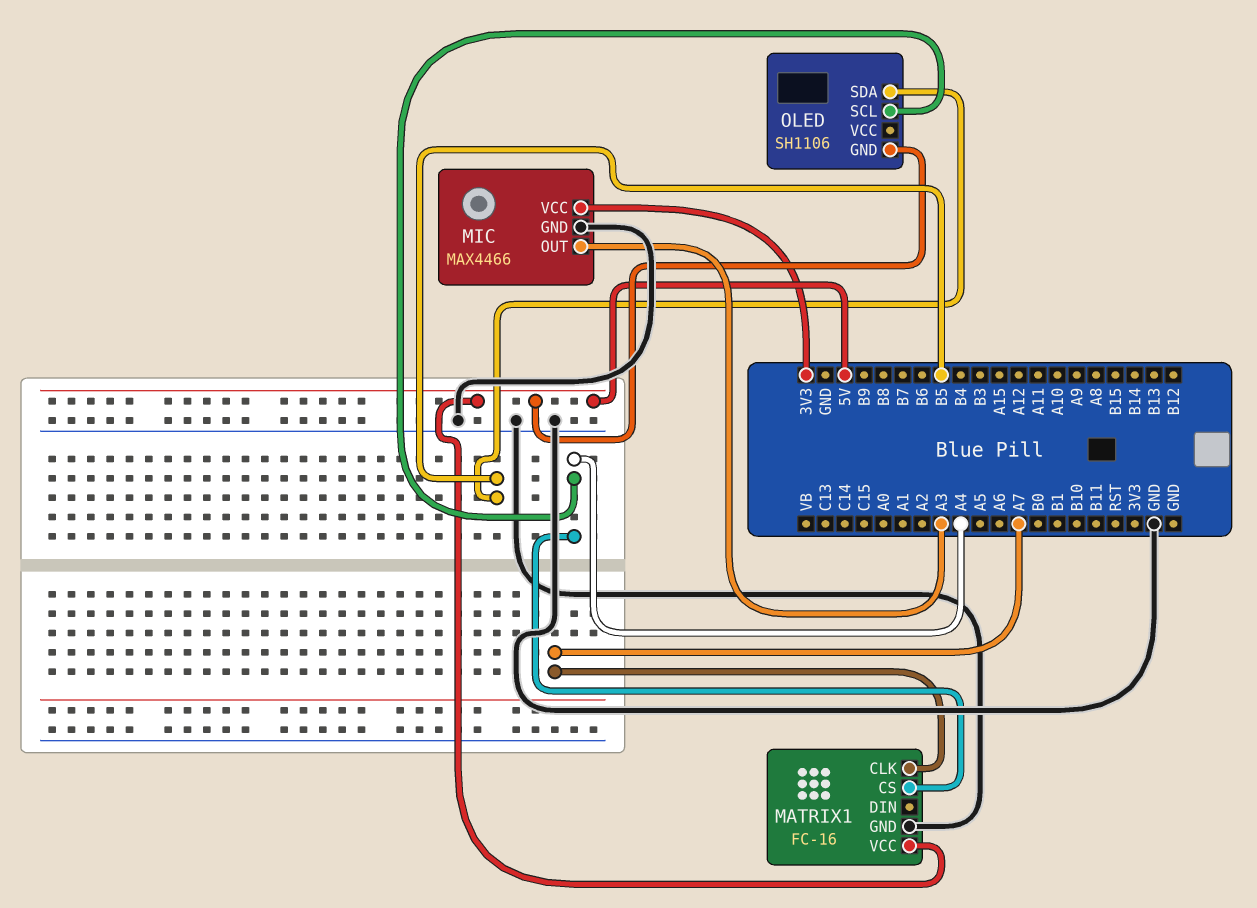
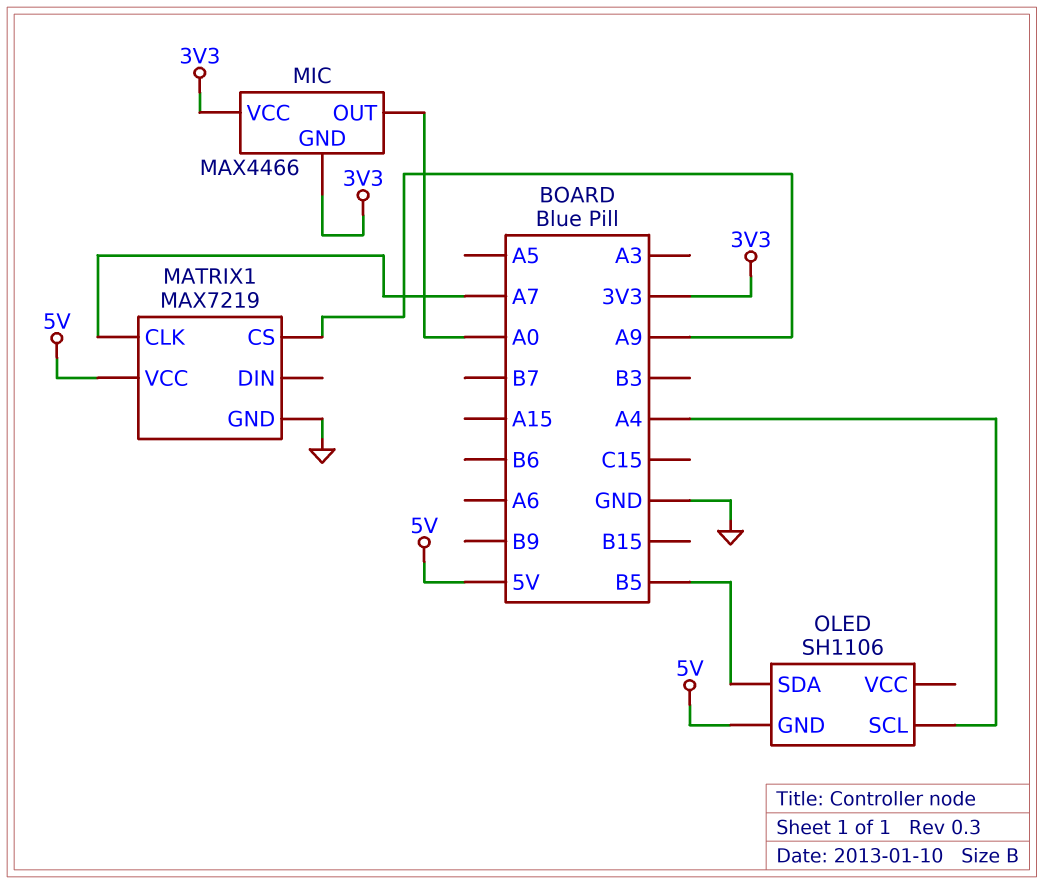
MATRIX1: FC-16 -> MAX7219
MATRIX1 pin CS: A4 -> A9
MIC pin GND: GND -> 3V3
MIC pin OUT: A3 -> A0

